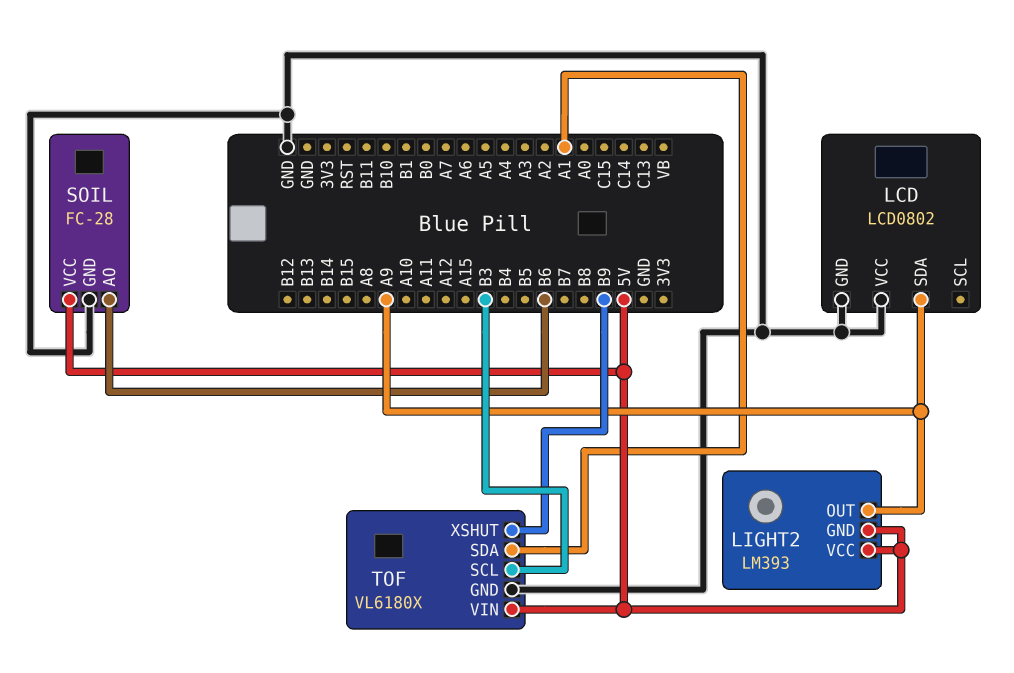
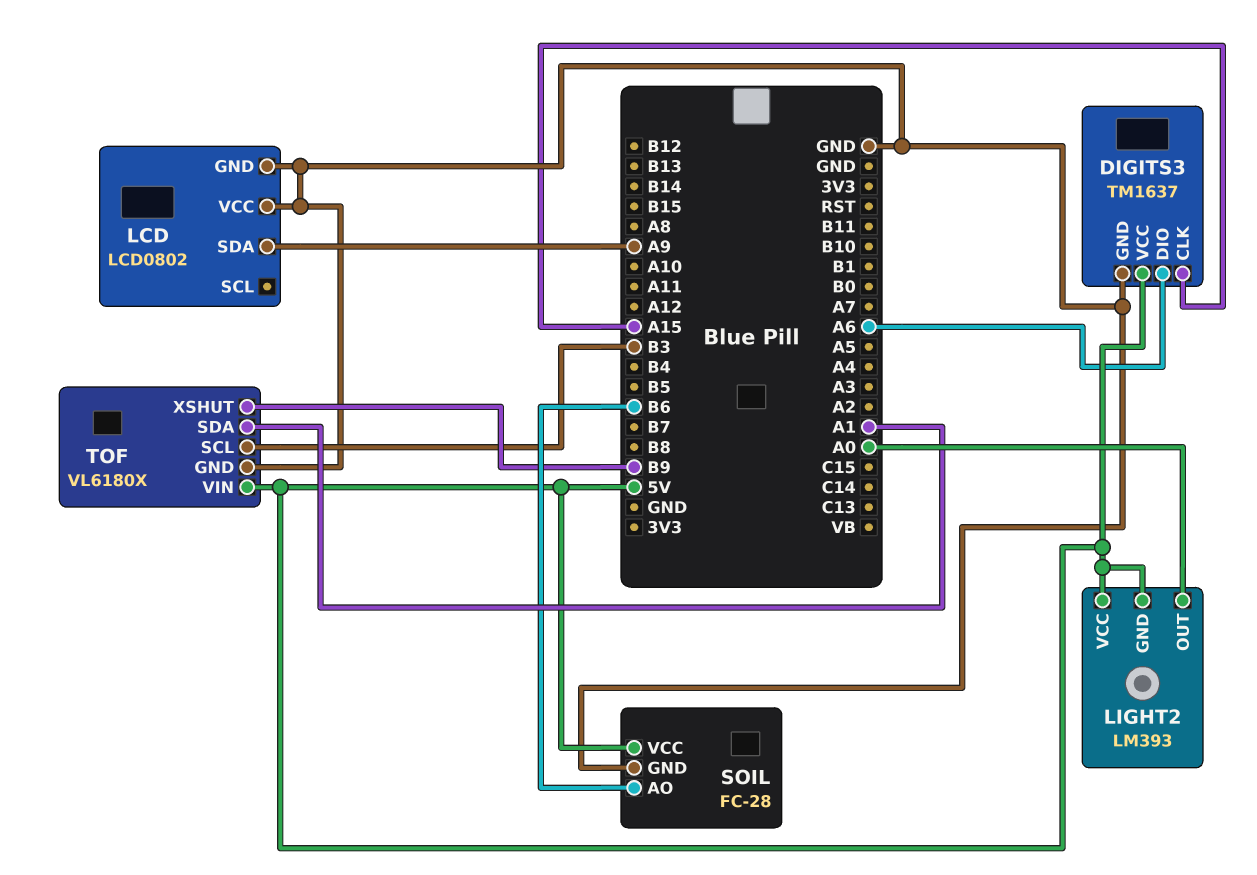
DIGITS3: none -> TM1637
DIGITS3 pin CLK: none -> A15
DIGITS3 pin DIO: none -> A6
DIGITS3 pin GND: none -> GND
DIGITS3 pin VCC: none -> 5V
LIGHT2 pin OUT: A9 -> A0

